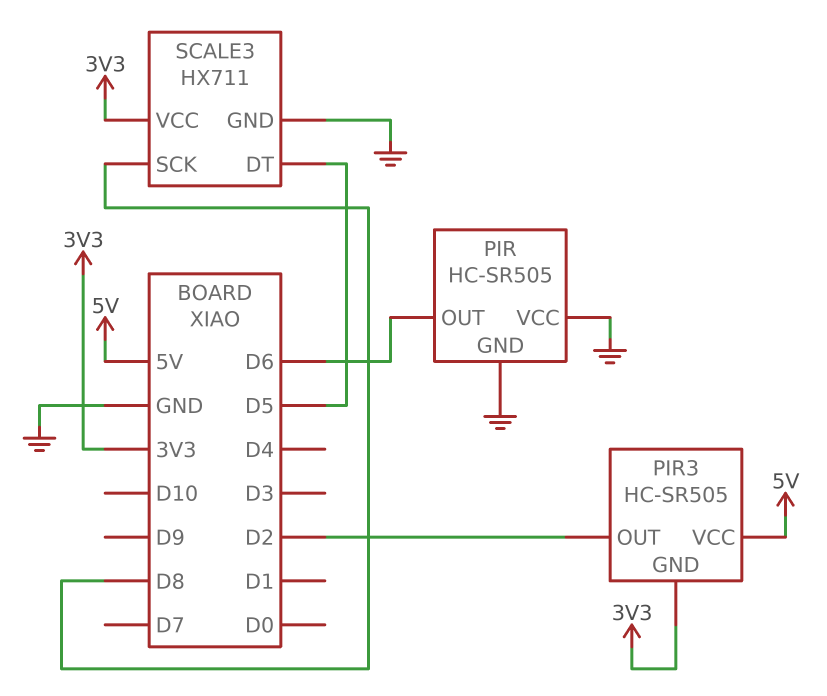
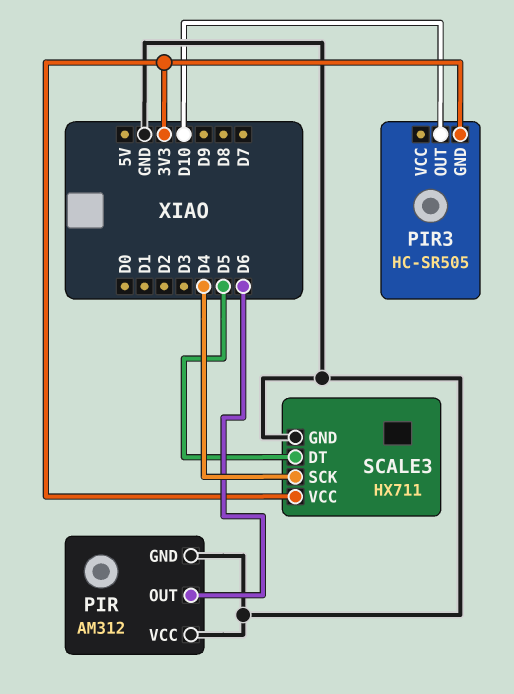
PIR: HC-SR505 -> AM312
PIR3 pin OUT: D2 -> D10
PIR3 pin VCC: 5V -> none
SCALE3 pin SCK: D8 -> D4

